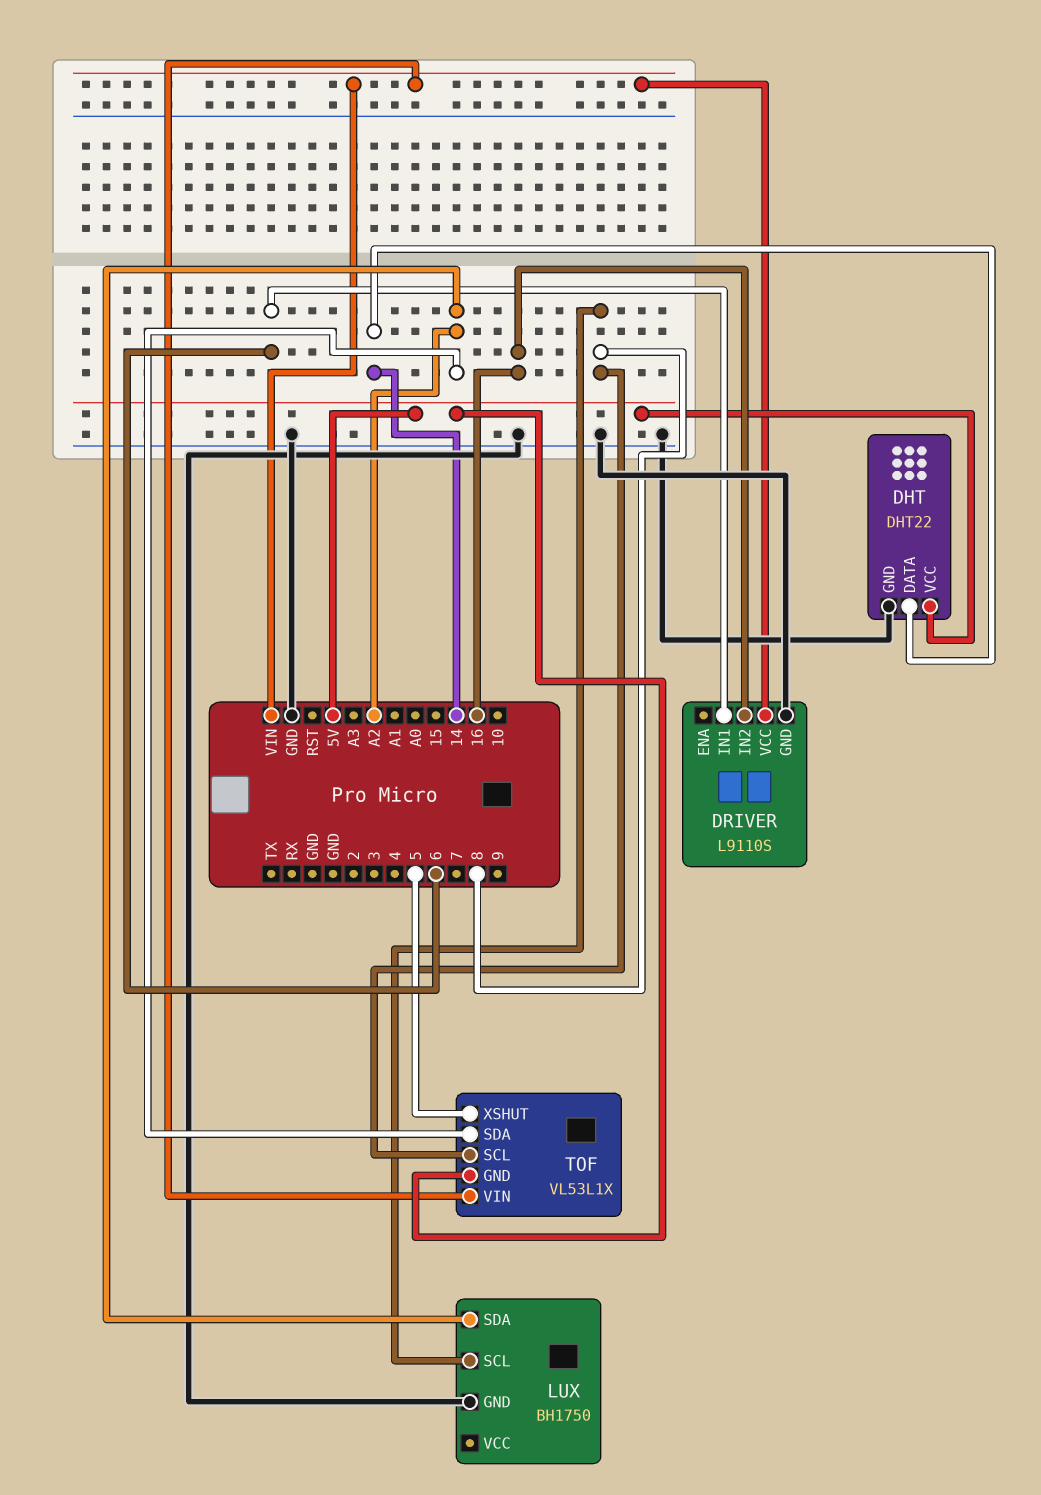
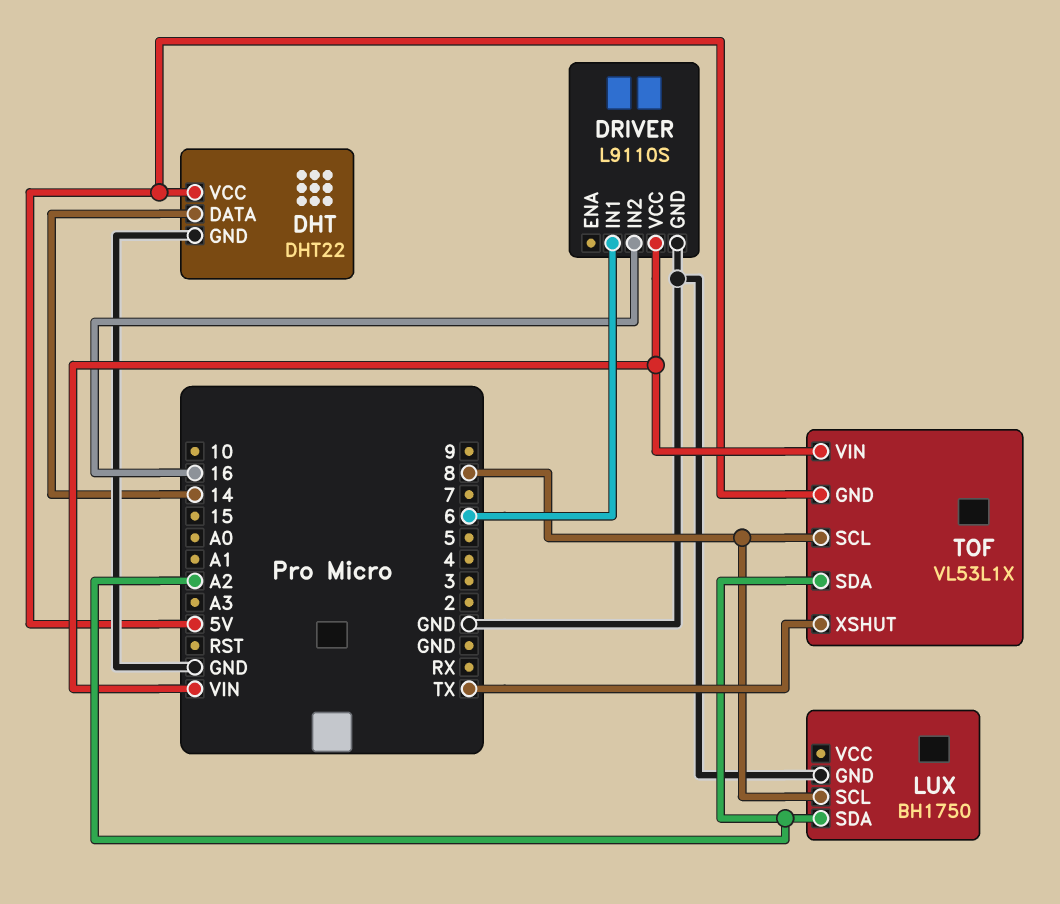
TOF pin XSHUT: 5 -> TX

